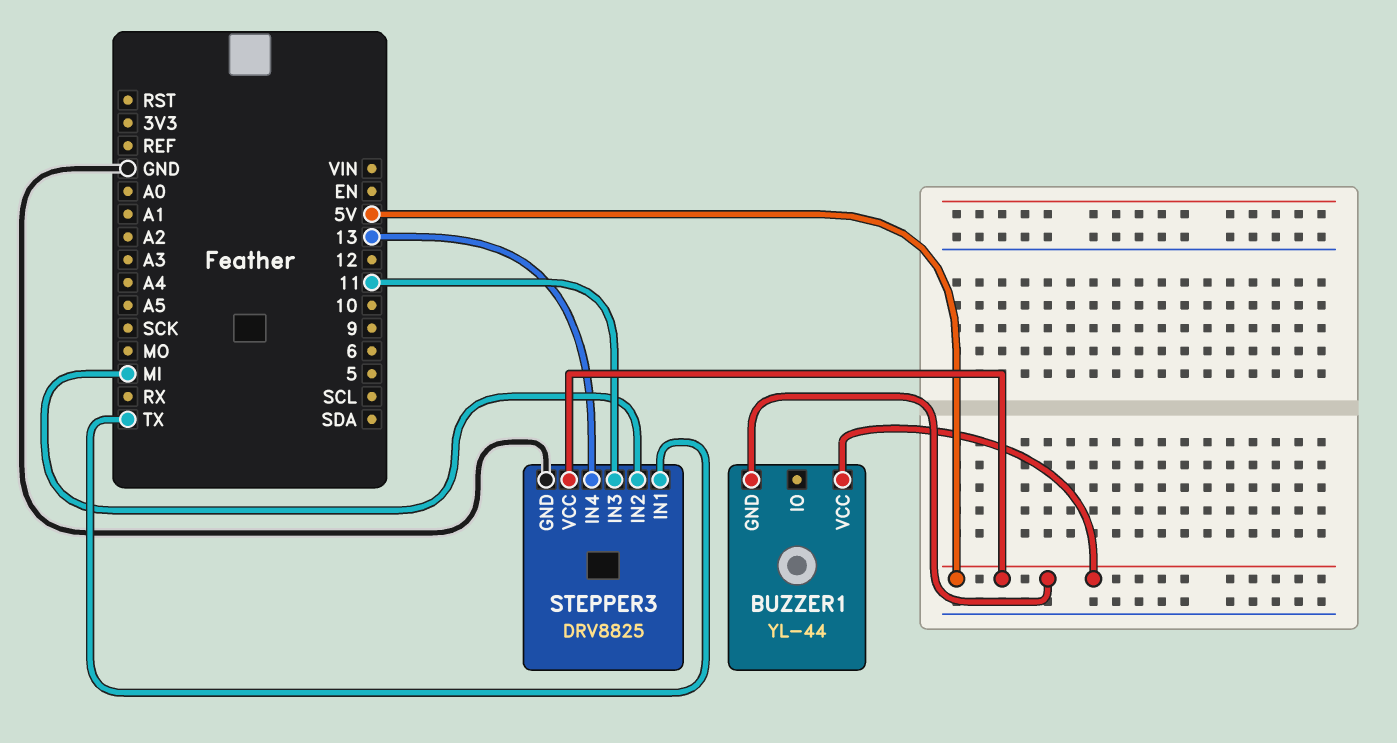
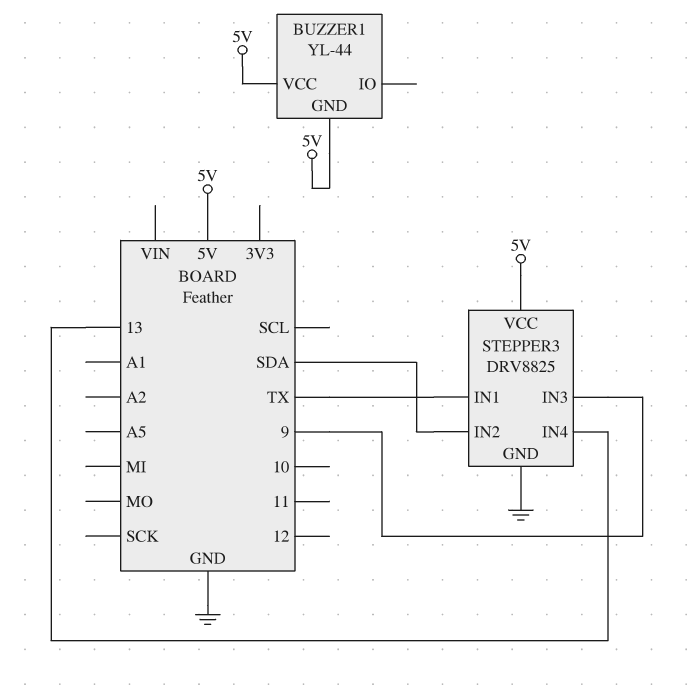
STEPPER3 pin IN2: MI -> SDA
STEPPER3 pin IN3: 11 -> 9

